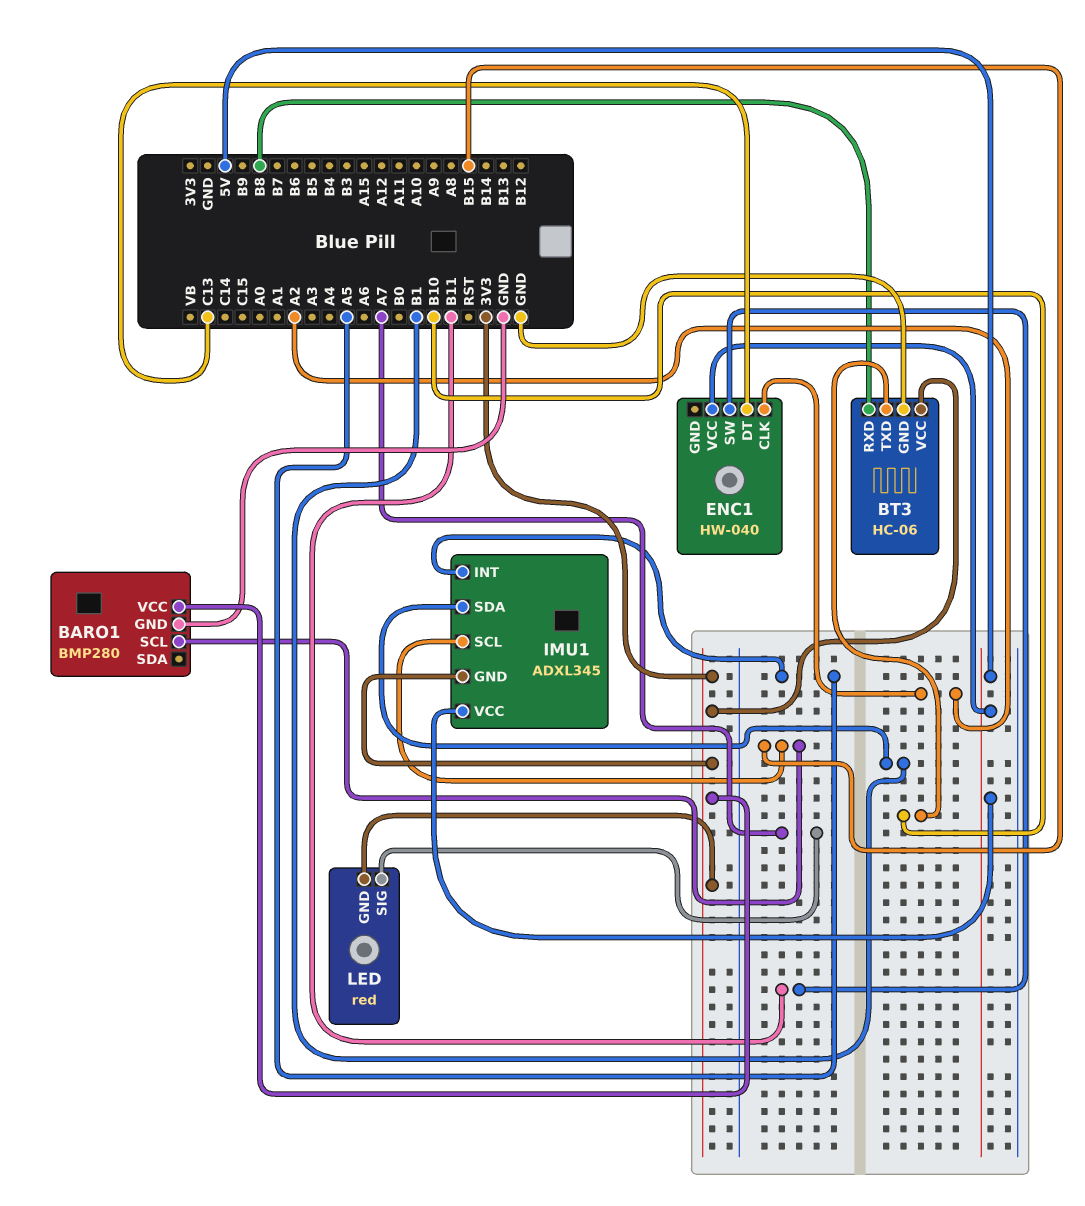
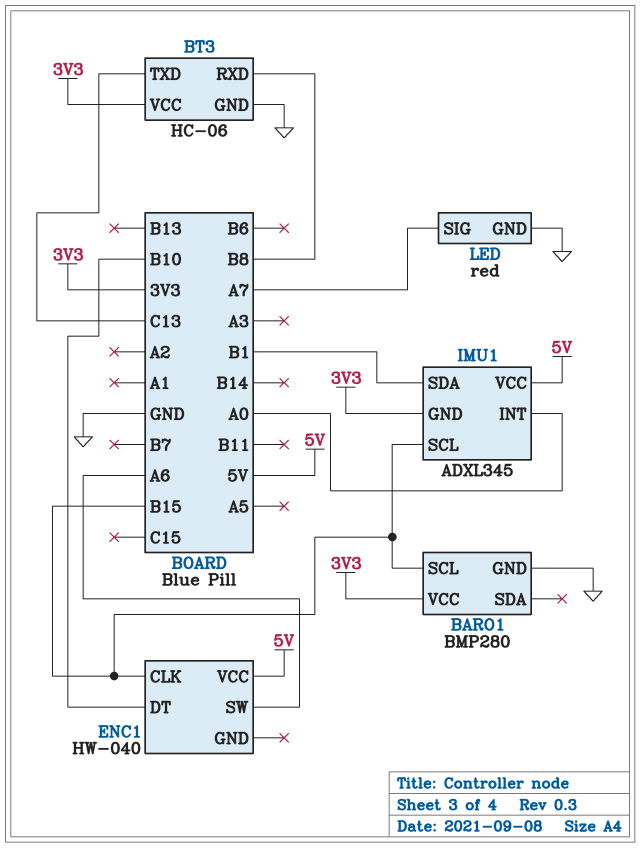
BT3 pin TXD: B10 -> C13
ENC1 pin CLK: A2 -> B15
ENC1 pin DT: C13 -> B10
ENC1 pin SW: B11 -> A6
IMU1 pin INT: A5 -> A0
LED pin GND: 3V3 -> GND

